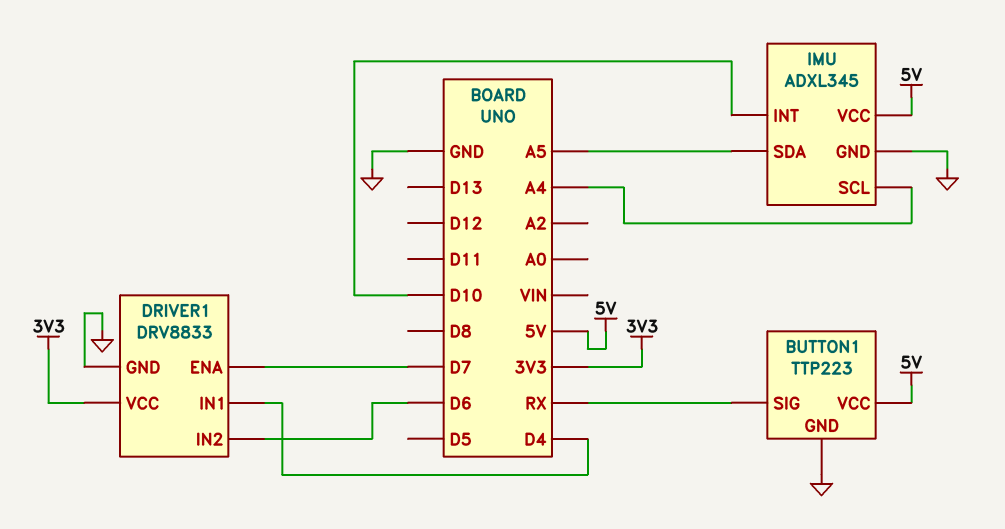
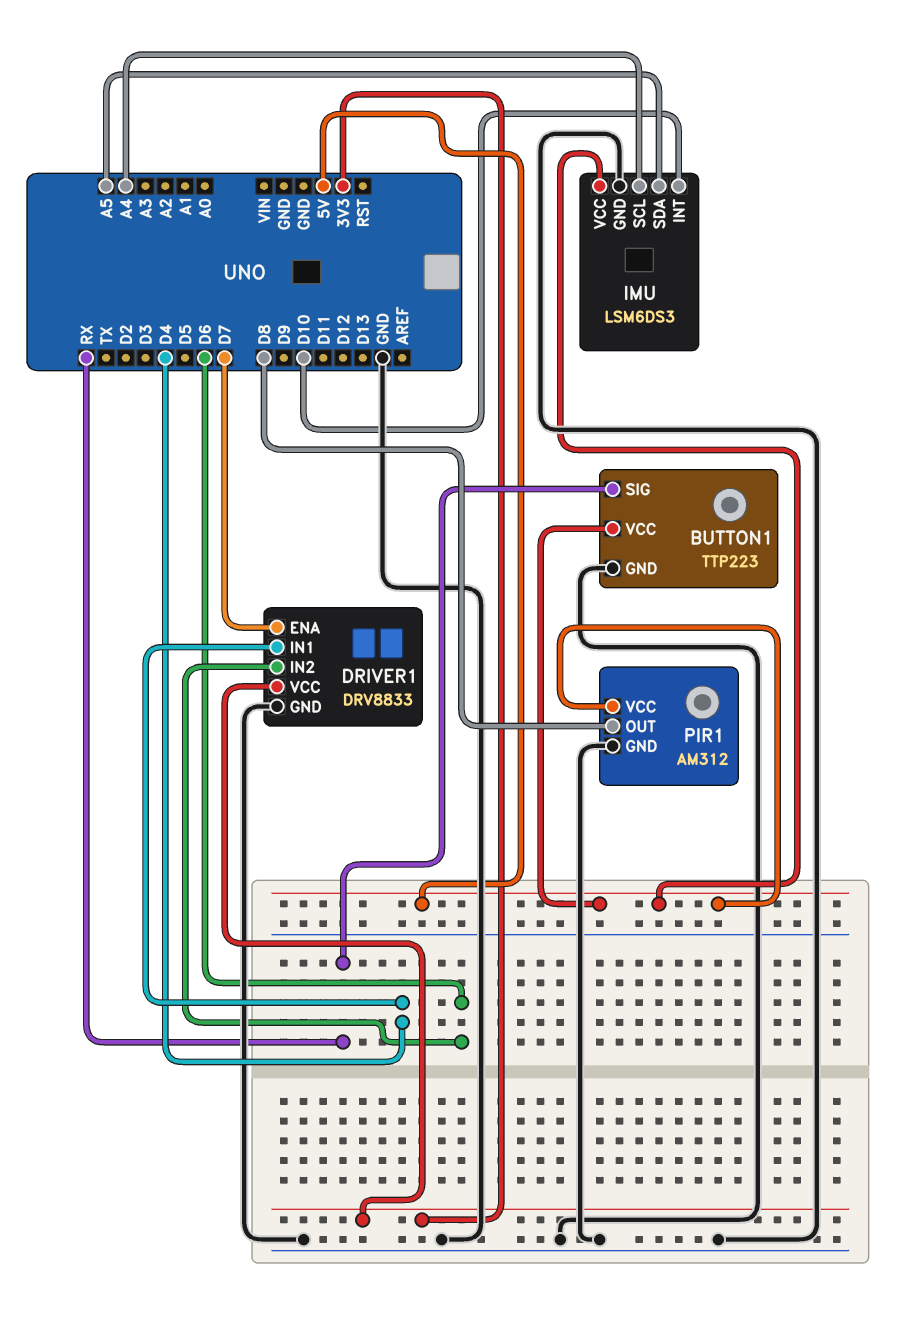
IMU: ADXL345 -> LSM6DS3
PIR1: none -> AM312
PIR1 pin GND: none -> GND
PIR1 pin OUT: none -> D8
PIR1 pin VCC: none -> 5V

